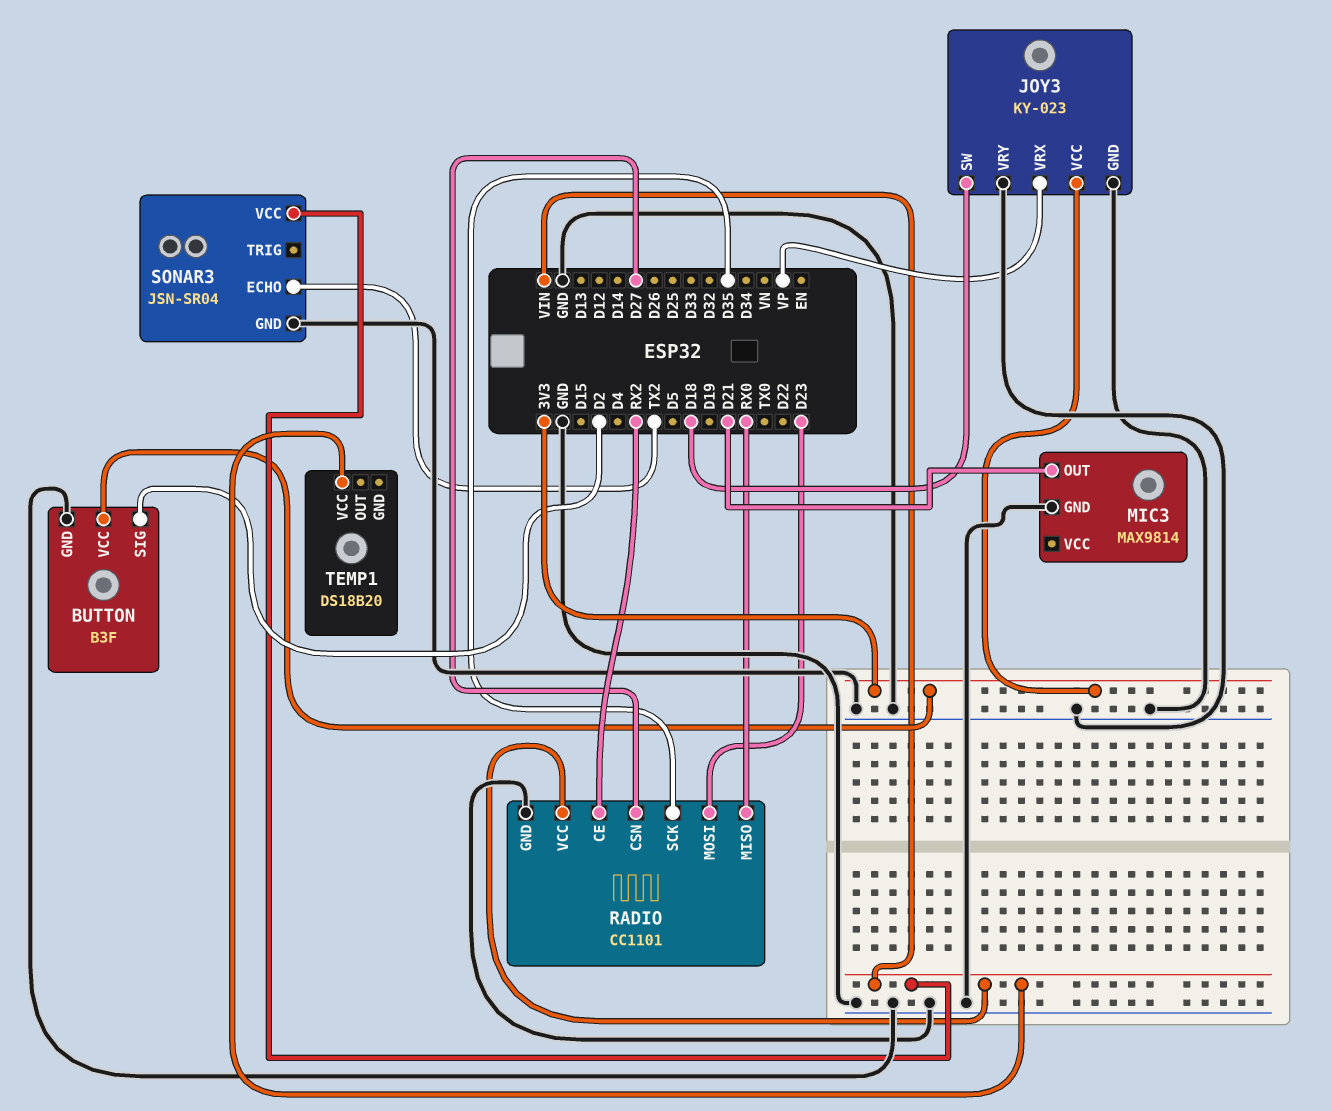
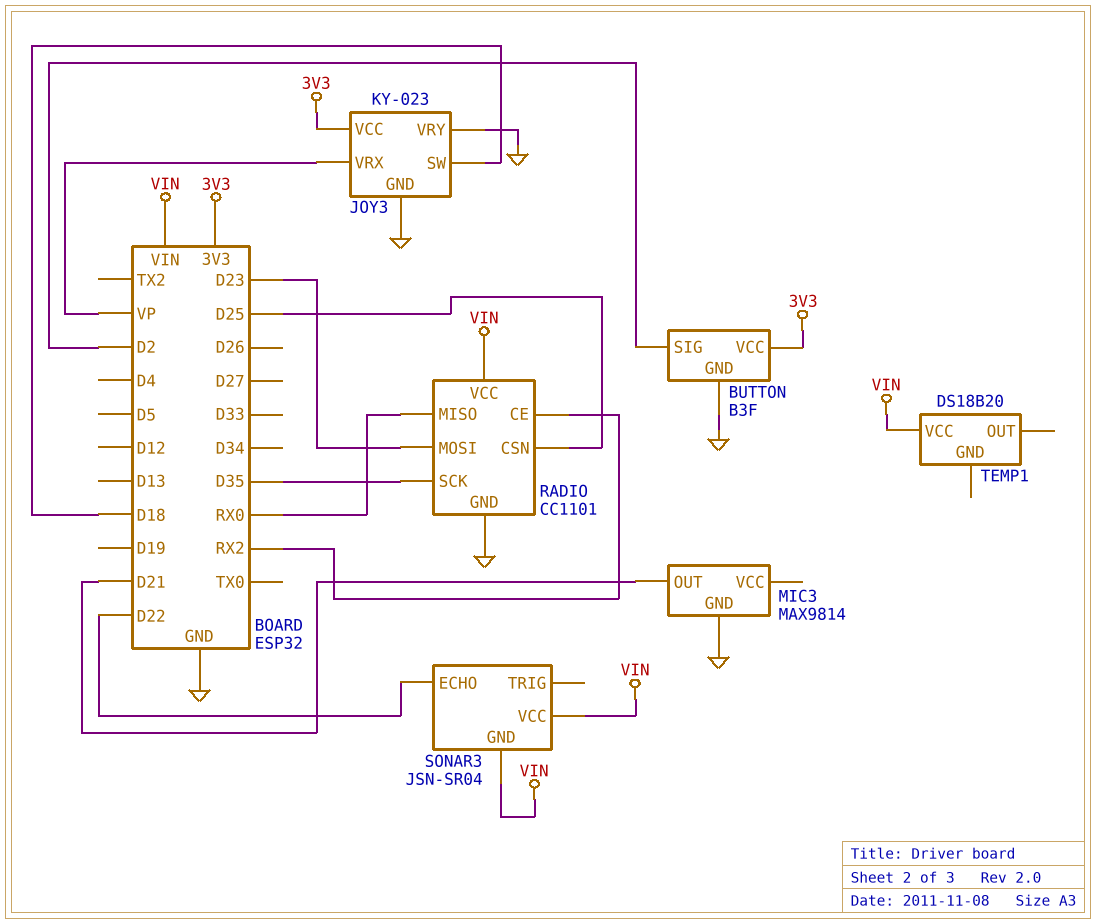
RADIO pin CSN: D27 -> D25
SONAR3 pin ECHO: TX2 -> D22
SONAR3 pin GND: GND -> VIN

